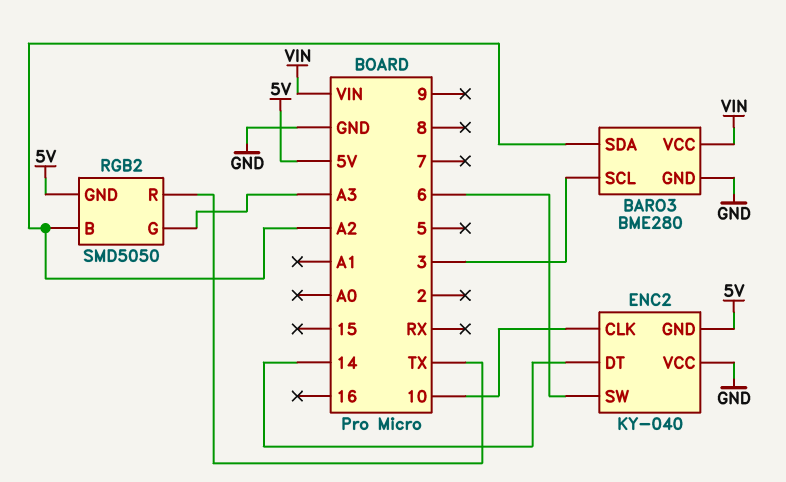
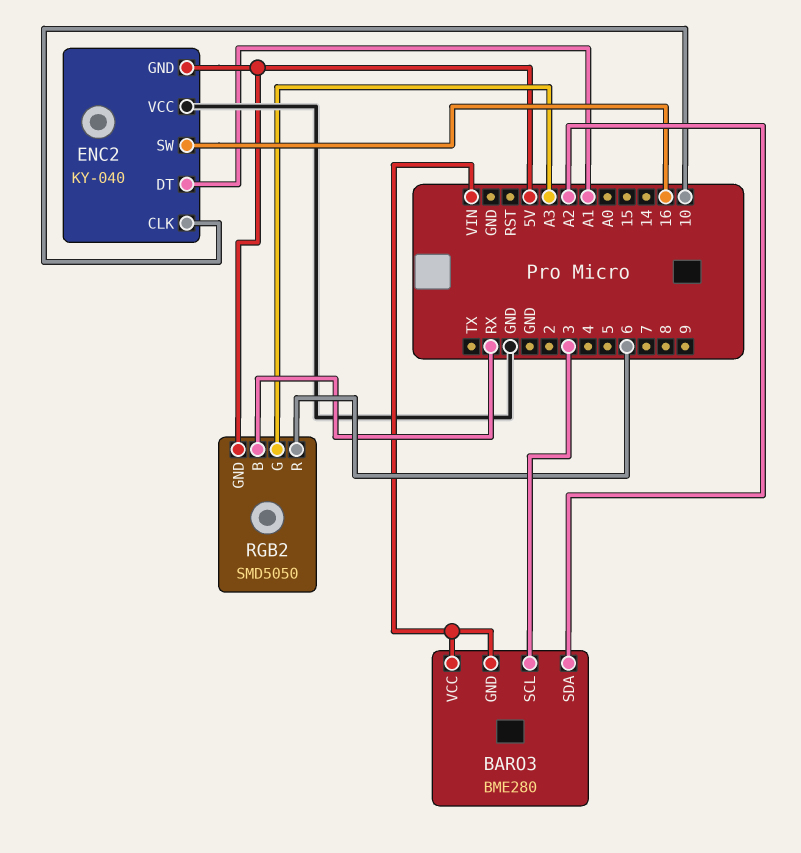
BARO3 pin GND: GND -> VIN
ENC2 pin DT: 14 -> A1
ENC2 pin SW: 6 -> 16
RGB2 pin B: A2 -> RX
RGB2 pin R: TX -> 6

